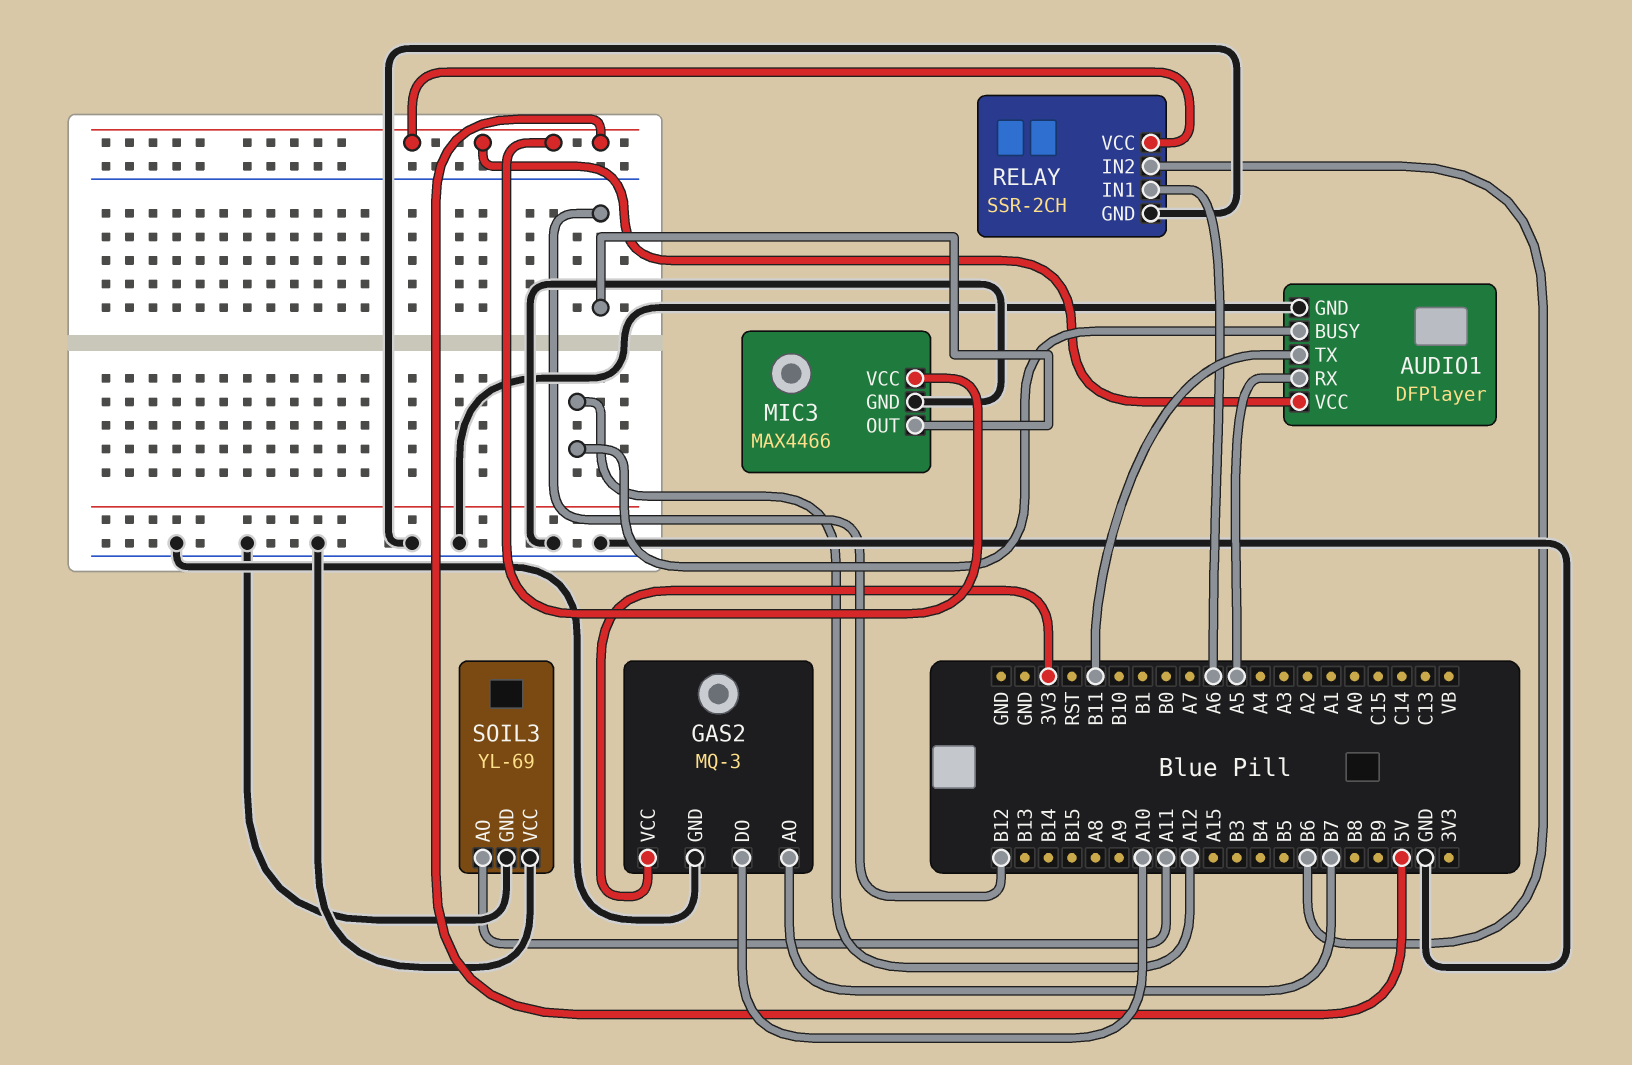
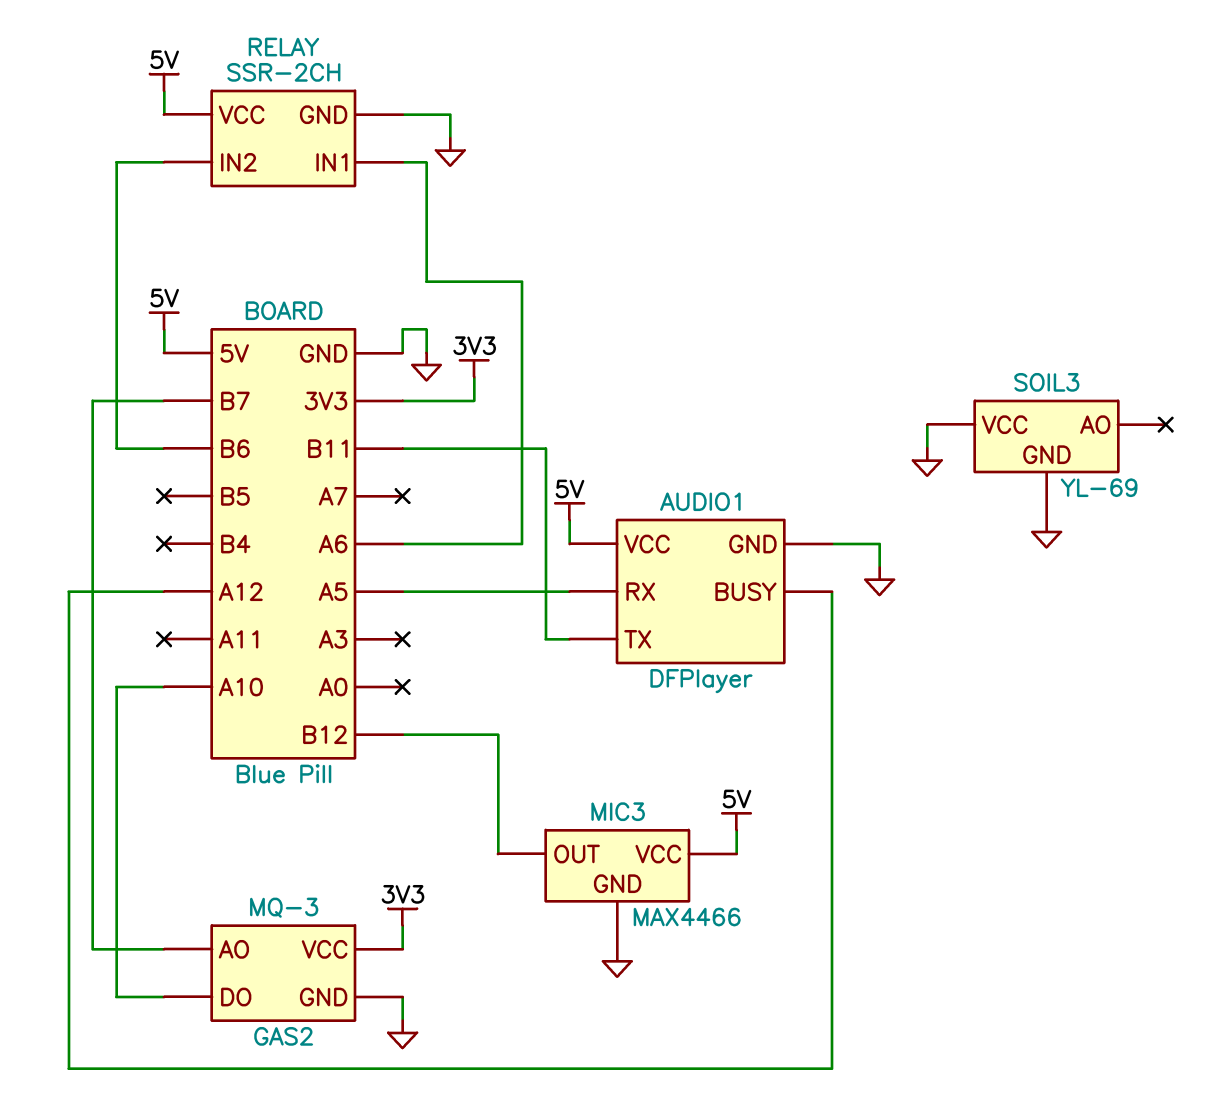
SOIL3 pin AO: A11 -> none

